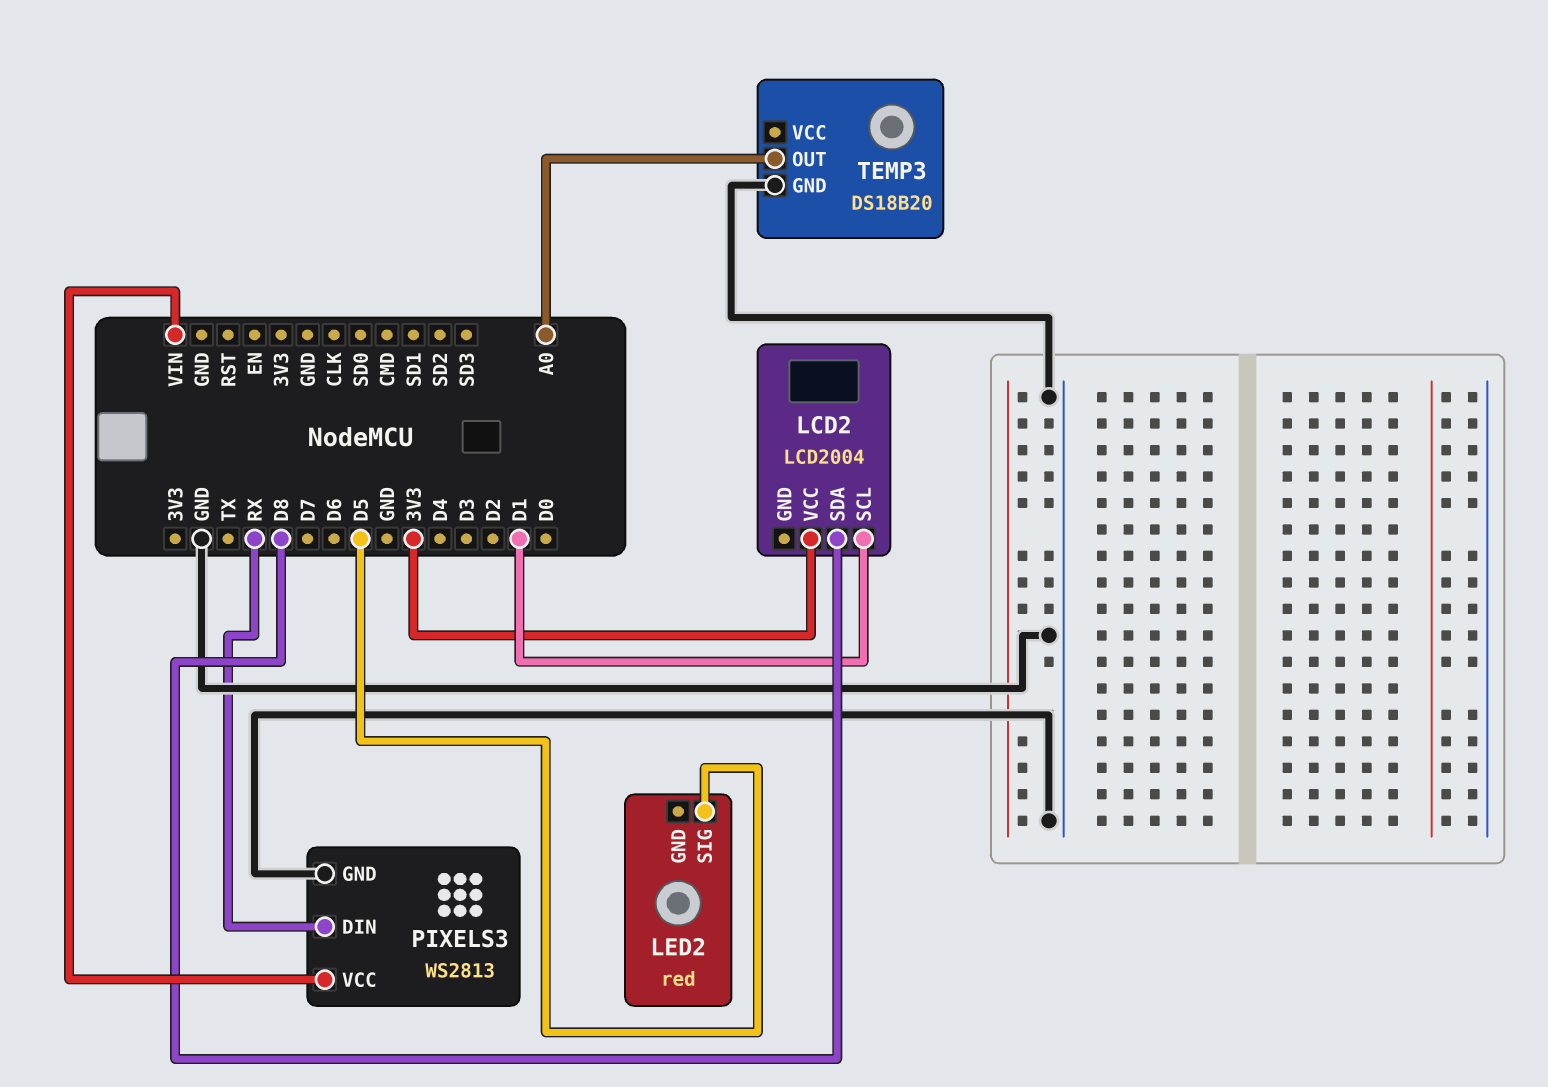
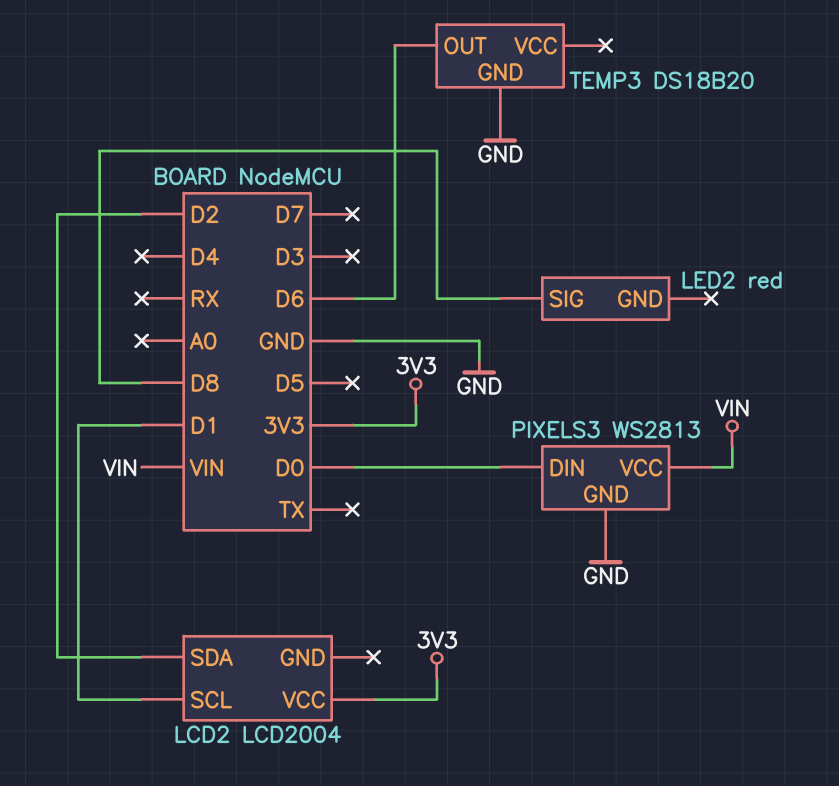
LCD2 pin SDA: D8 -> D2
LED2 pin SIG: D5 -> D8
PIXELS3 pin DIN: RX -> D0
TEMP3 pin OUT: A0 -> D6

